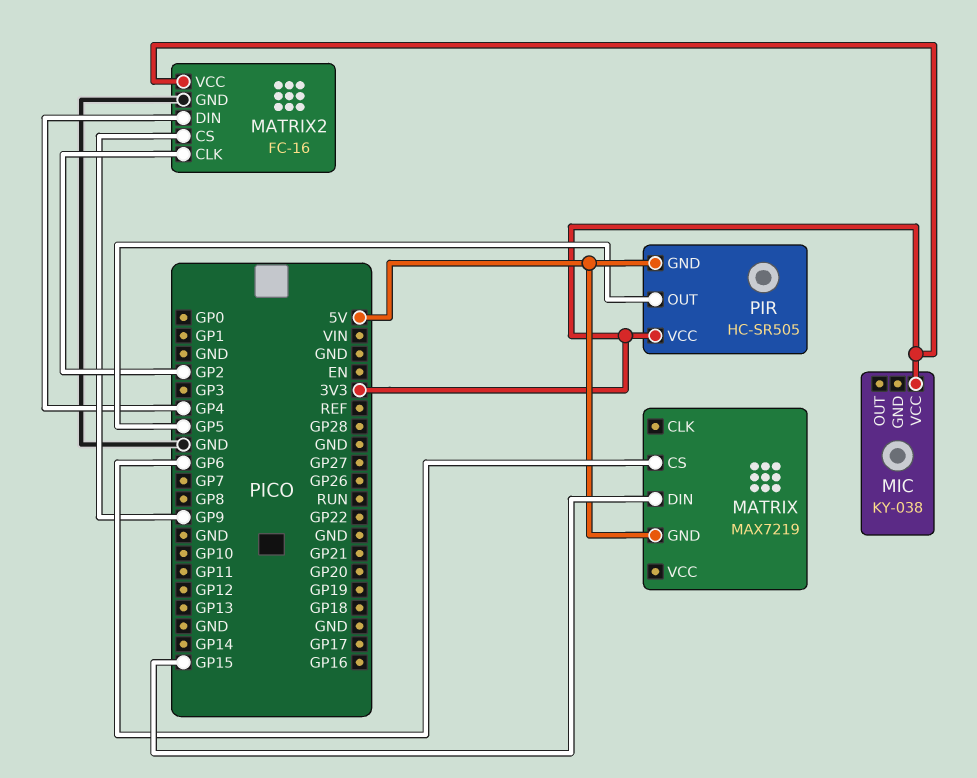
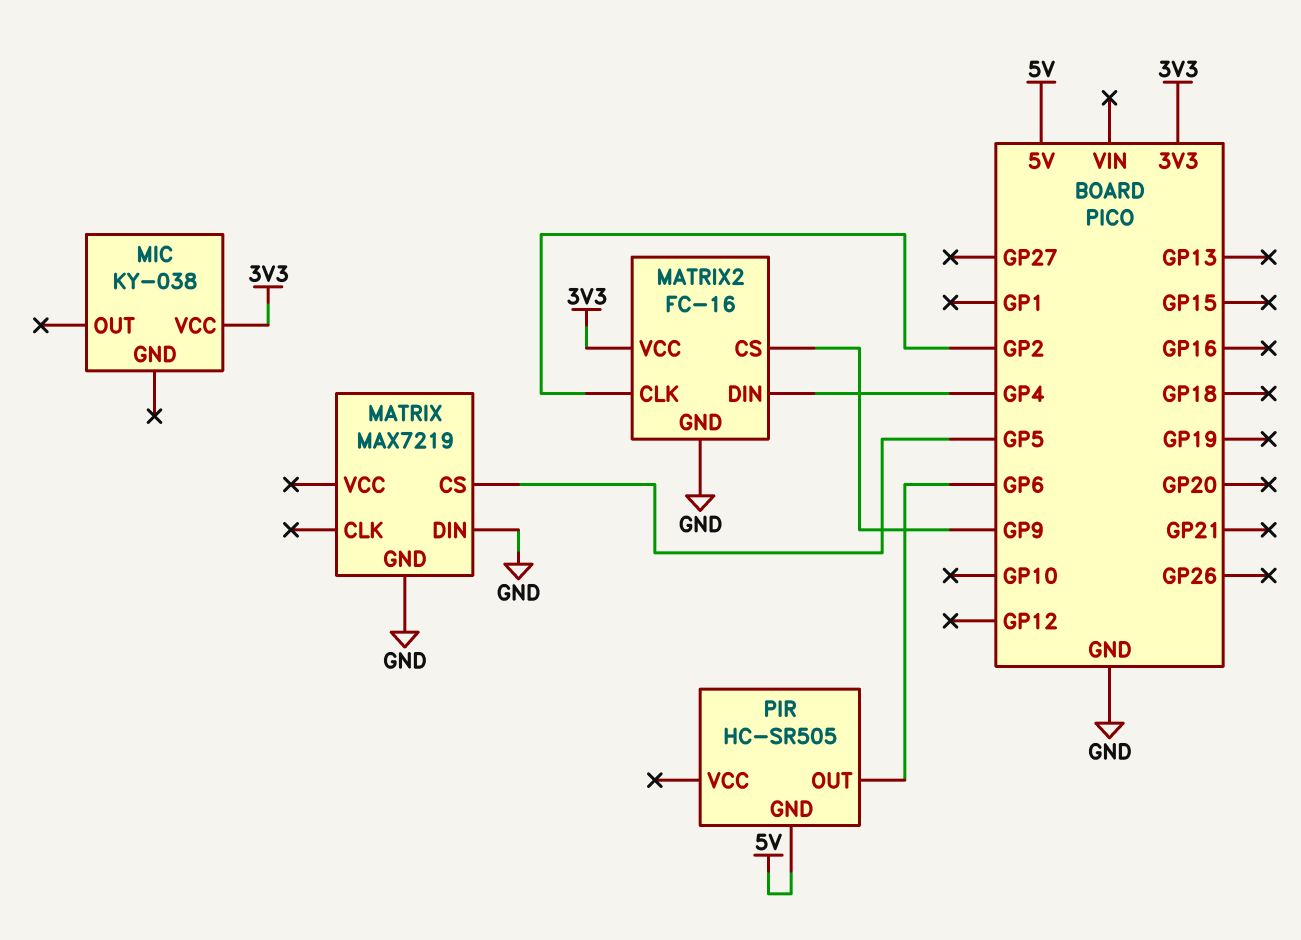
MATRIX pin CS: GP6 -> GP5
MATRIX pin DIN: GP15 -> GND
MATRIX pin GND: 5V -> GND
PIR pin OUT: GP5 -> GP6
PIR pin VCC: 3V3 -> none

